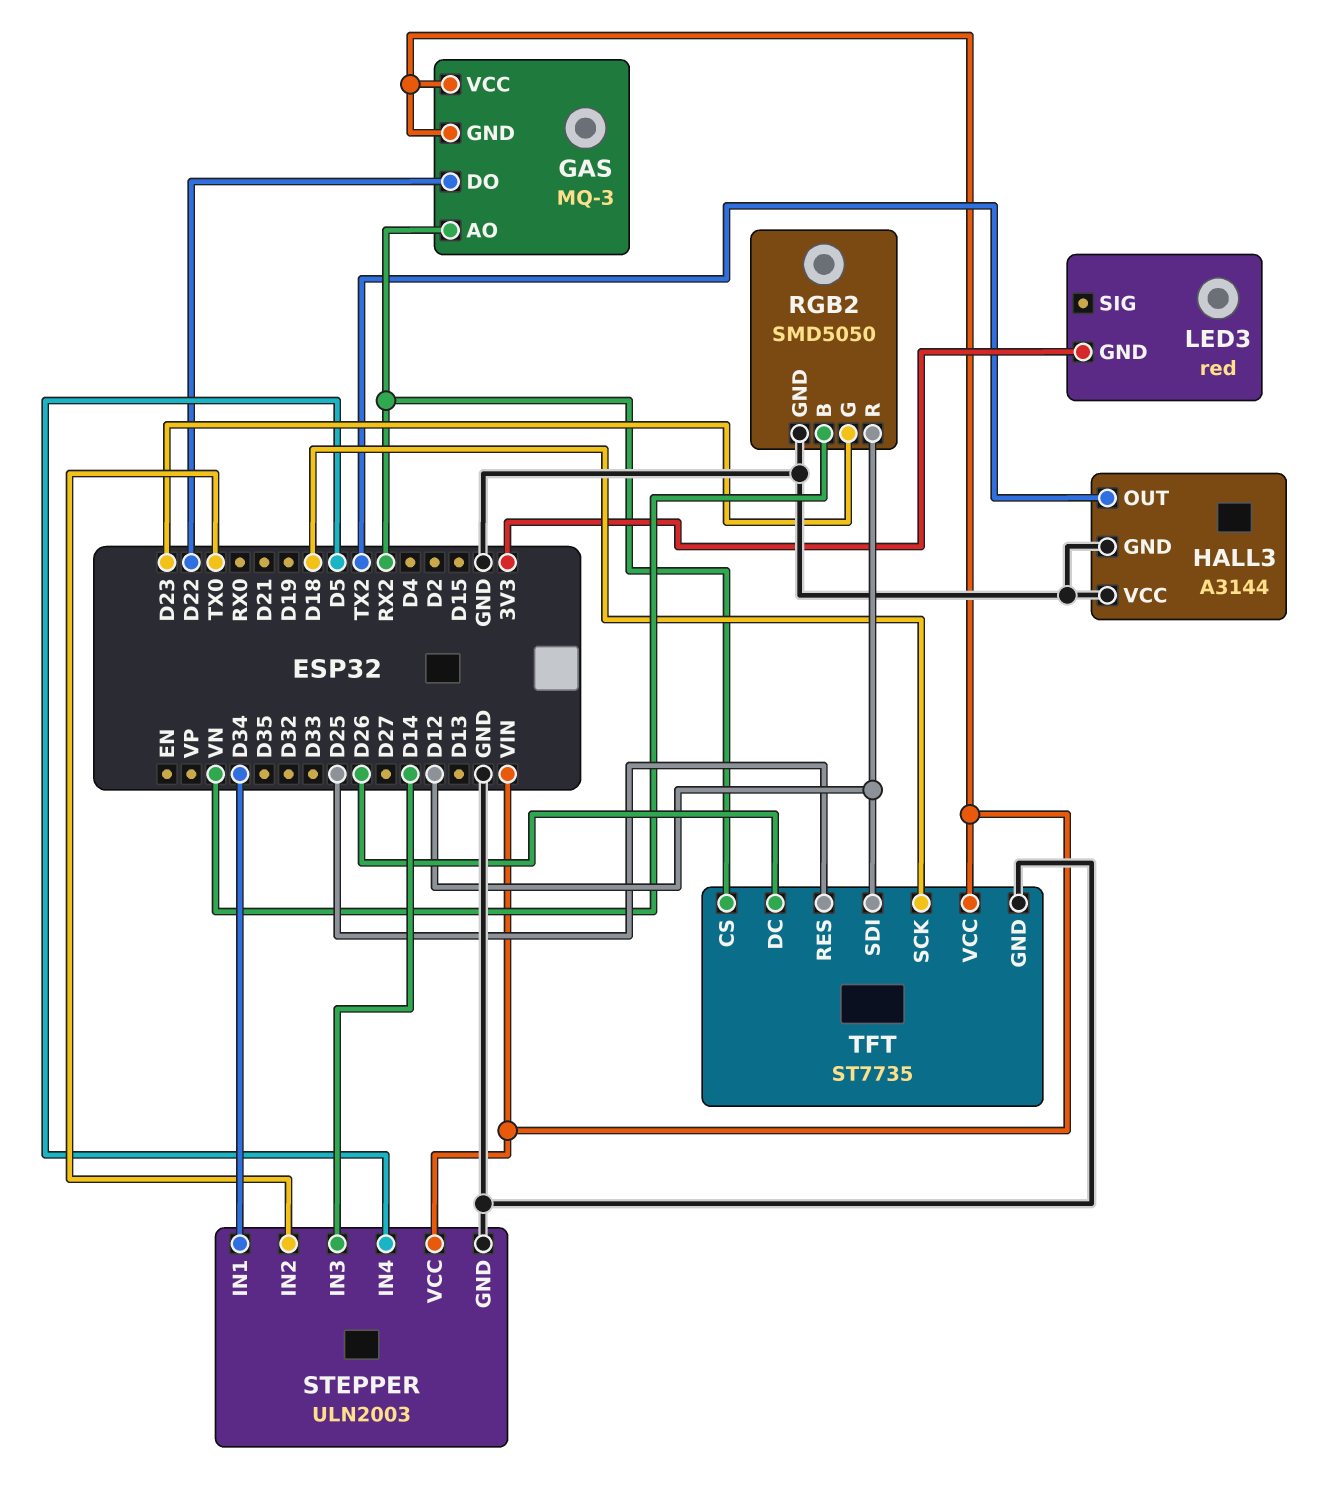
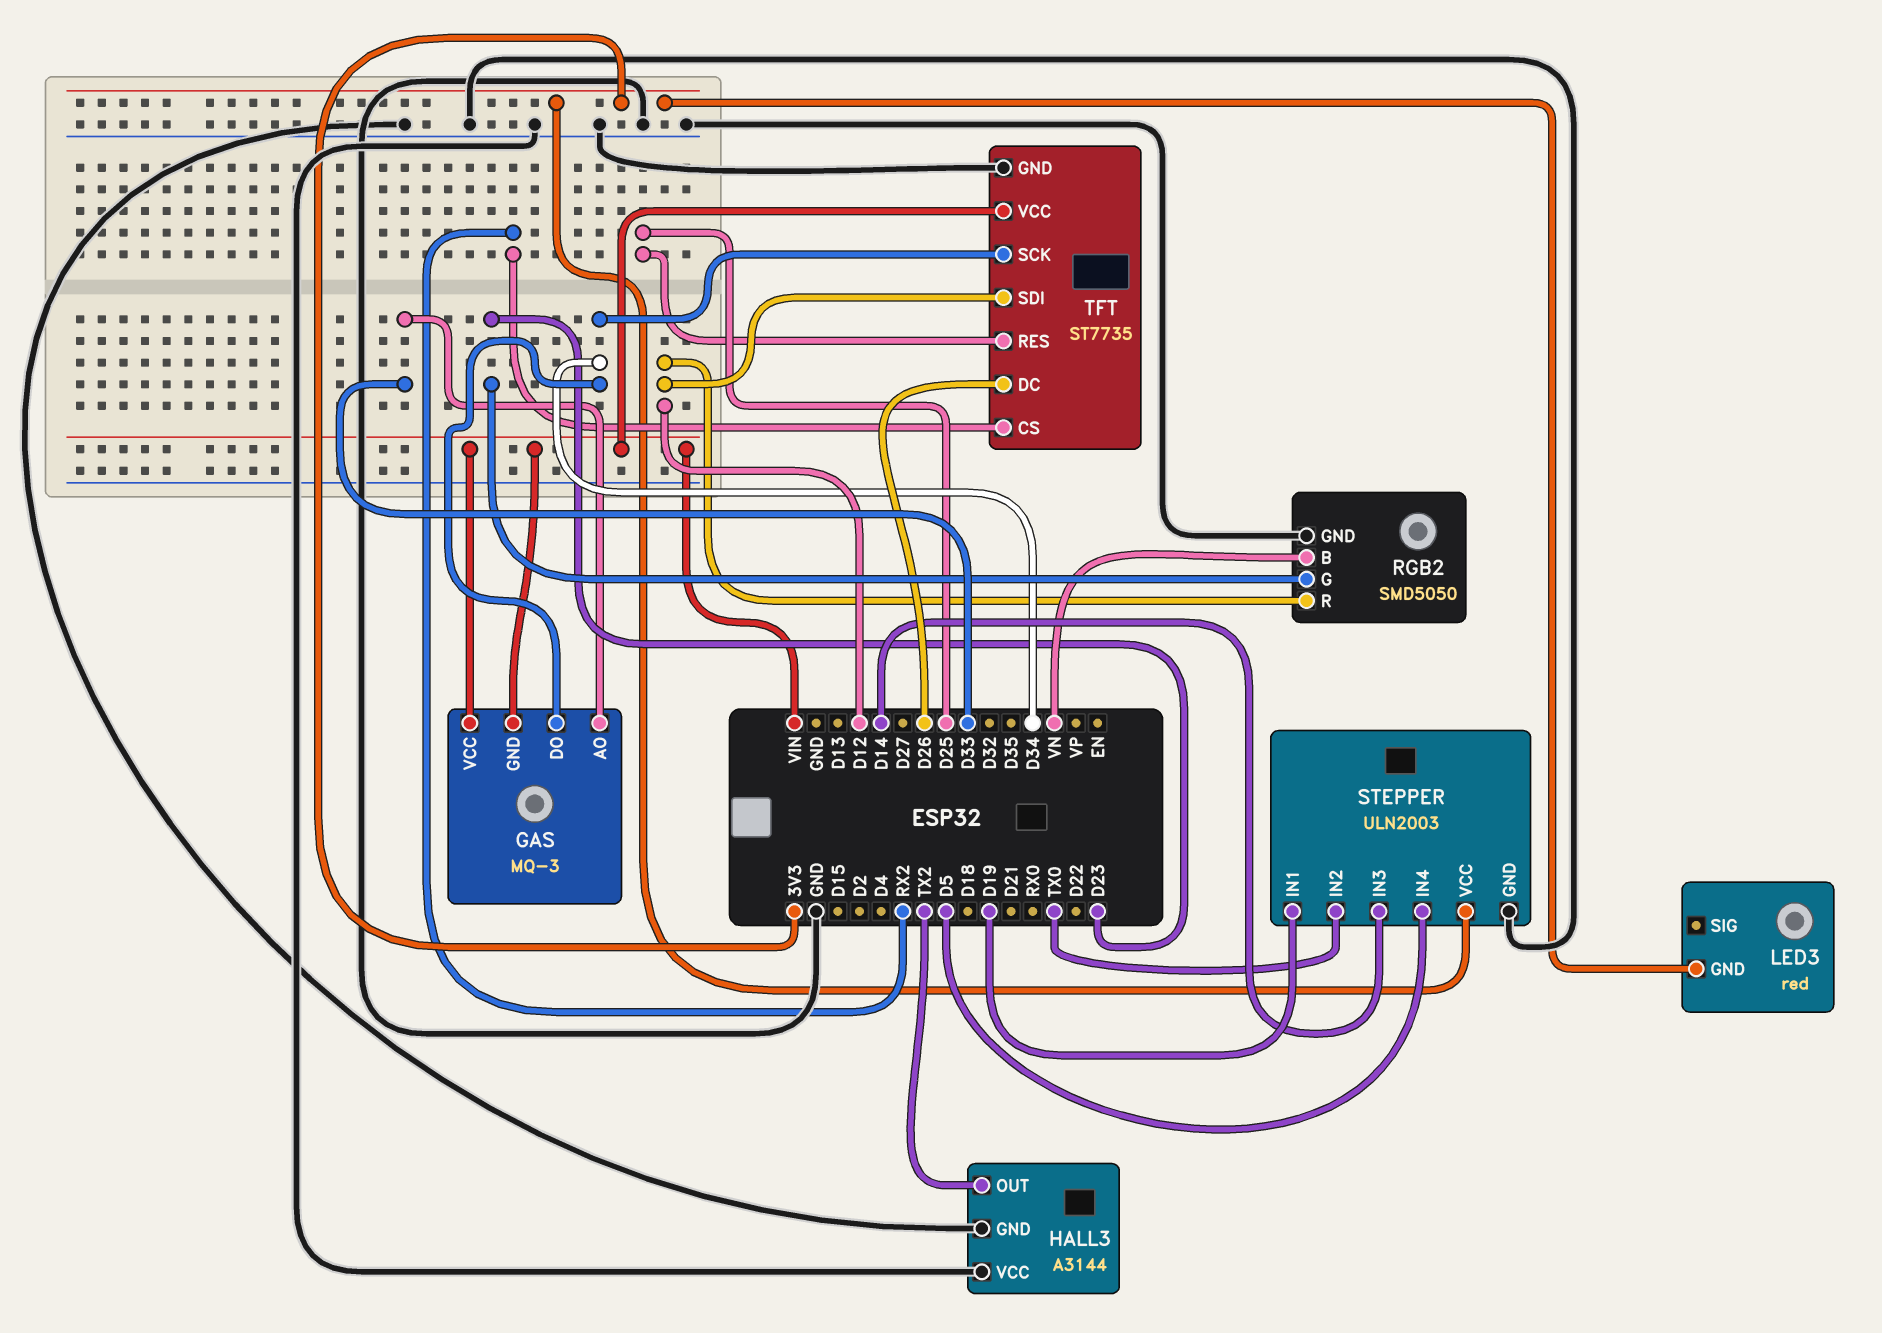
GAS pin AO: RX2 -> D33
GAS pin DO: D22 -> D34
STEPPER pin IN1: D34 -> D19
STEPPER pin VCC: VIN -> 3V3
TFT pin SCK: D18 -> D34

